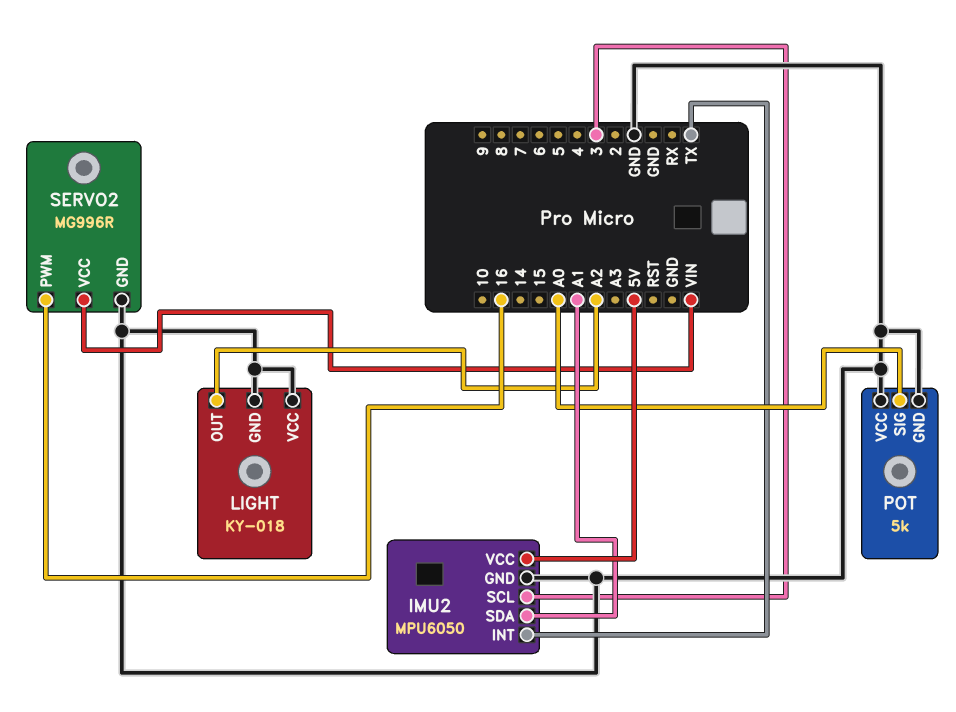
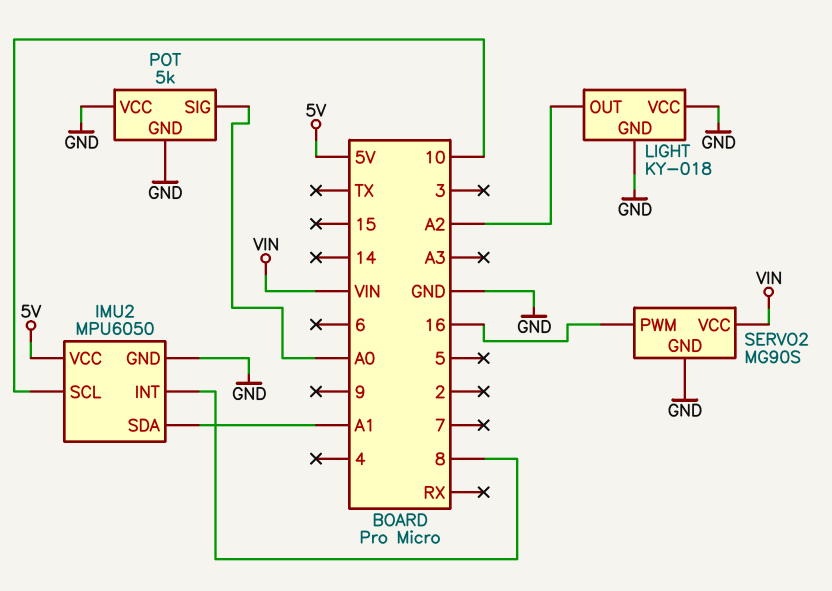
IMU2 pin INT: TX -> 8
IMU2 pin SCL: 3 -> 10
SERVO2: MG996R -> MG90S

